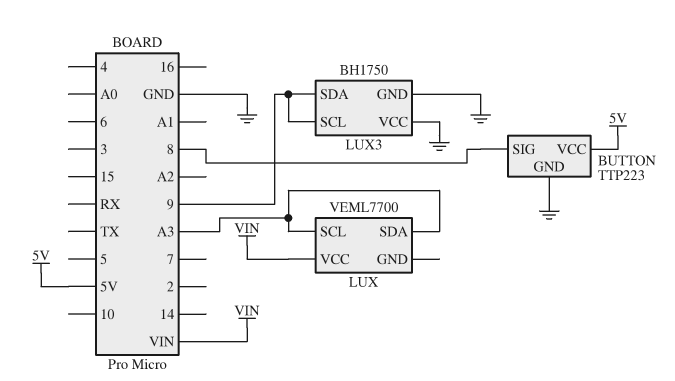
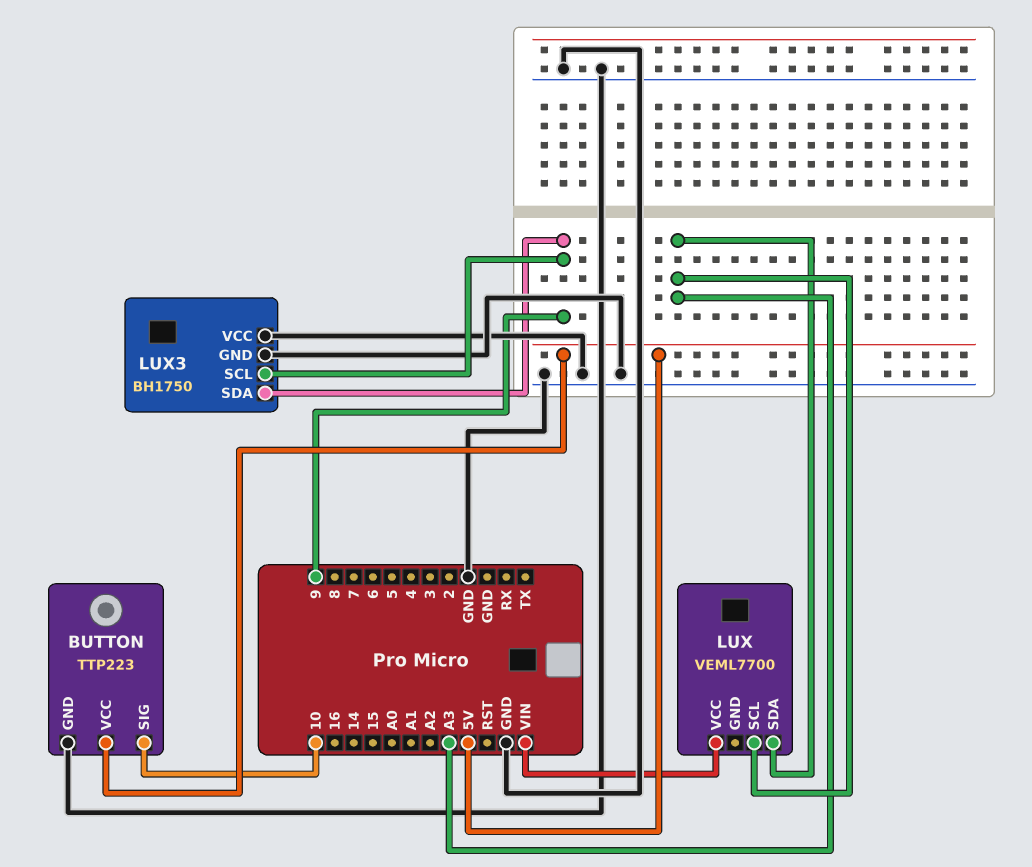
BUTTON pin SIG: 8 -> 10

